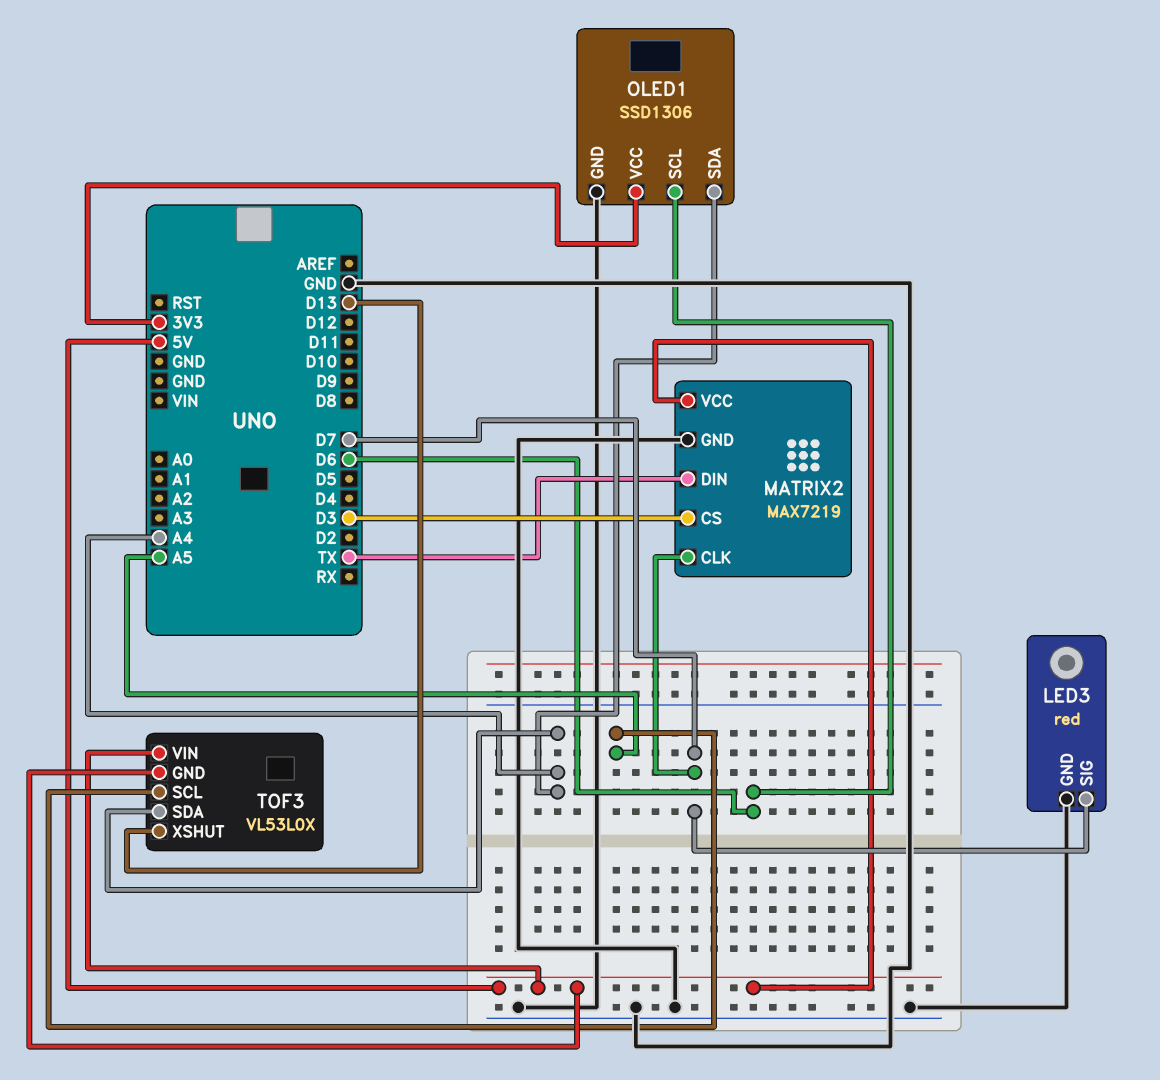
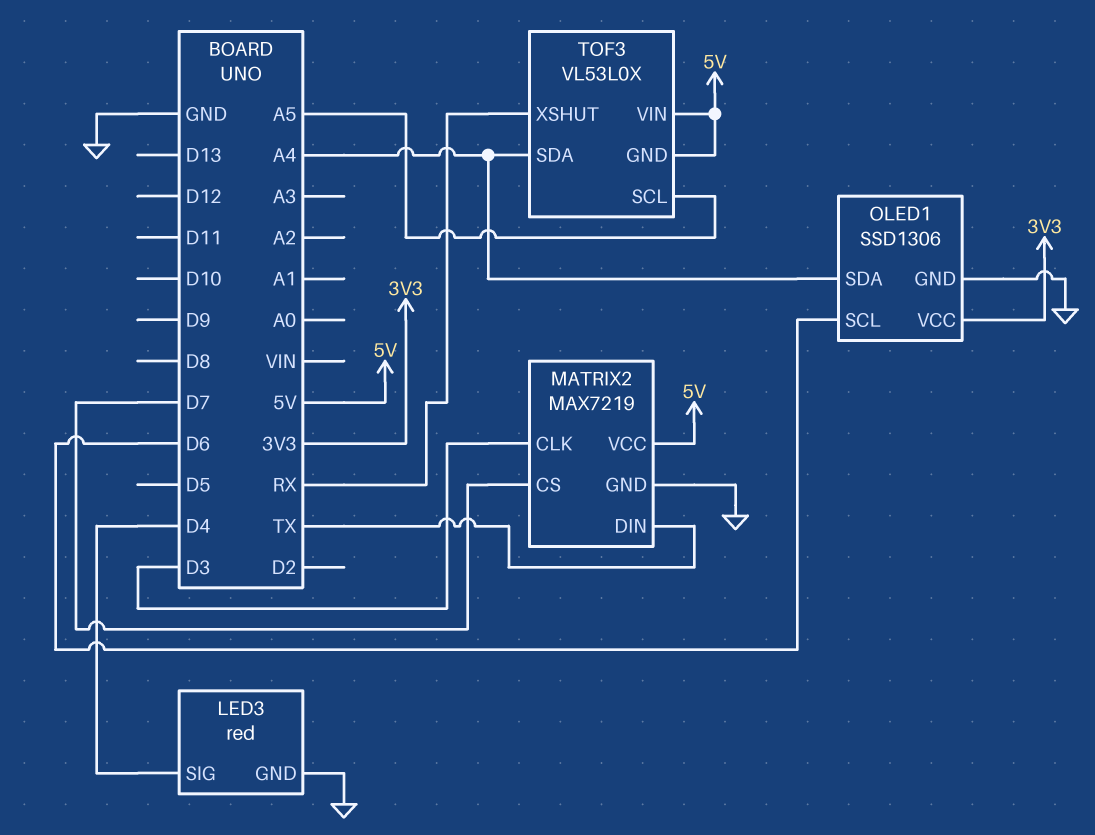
LED3 pin SIG: D7 -> D4
MATRIX2 pin CLK: D7 -> D3
MATRIX2 pin CS: D3 -> D7
TOF3 pin XSHUT: D13 -> RX

